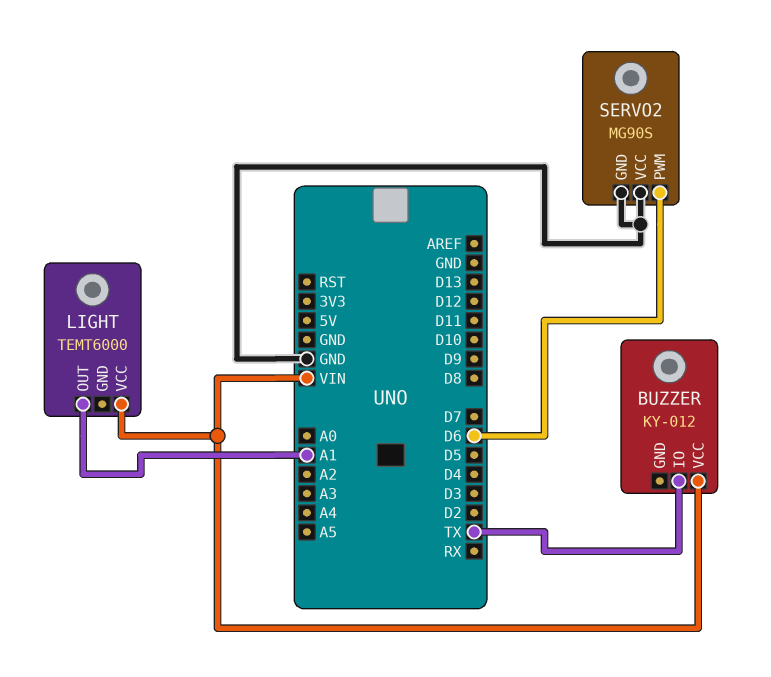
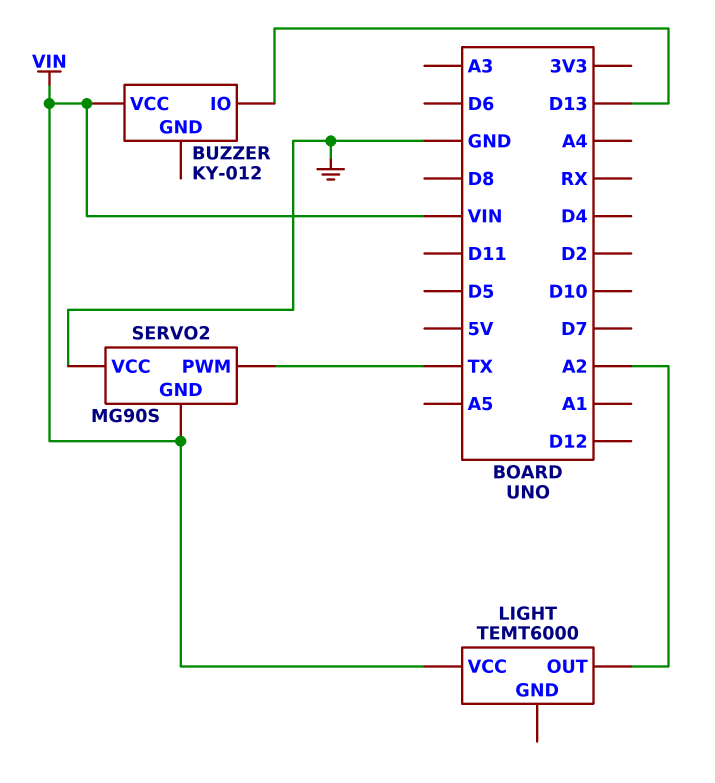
BUZZER pin IO: TX -> D13
LIGHT pin OUT: A1 -> A2
SERVO2 pin GND: GND -> VIN
SERVO2 pin PWM: D6 -> TX

